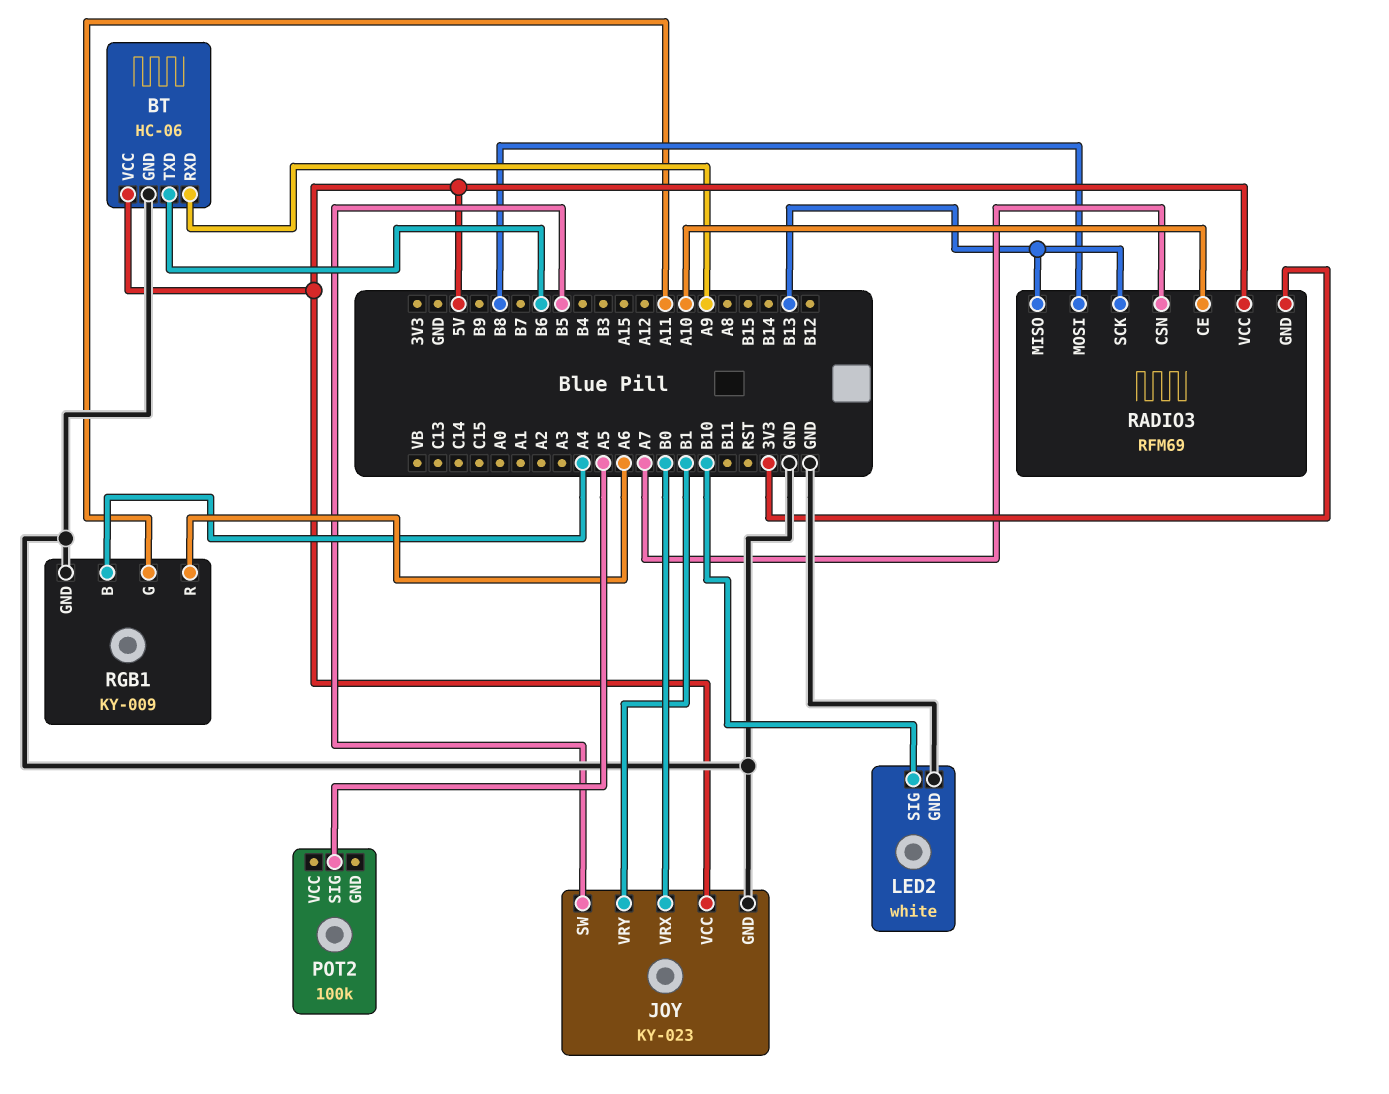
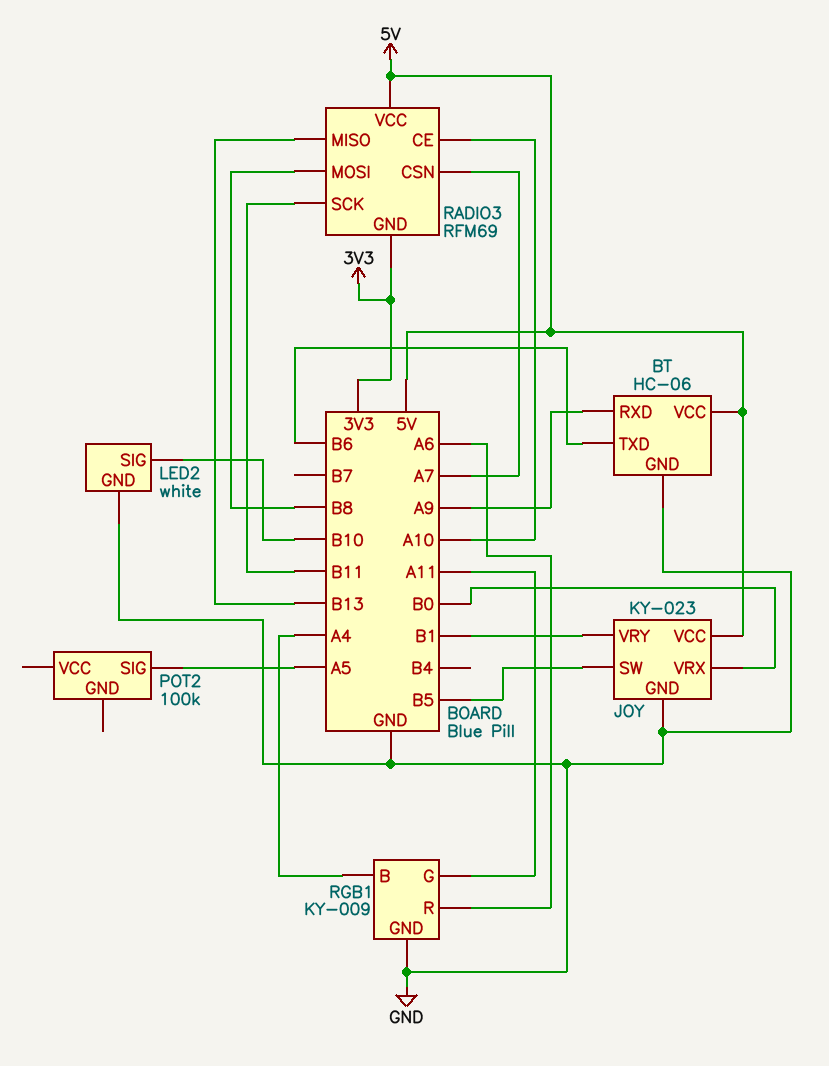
RADIO3 pin SCK: B13 -> B11

